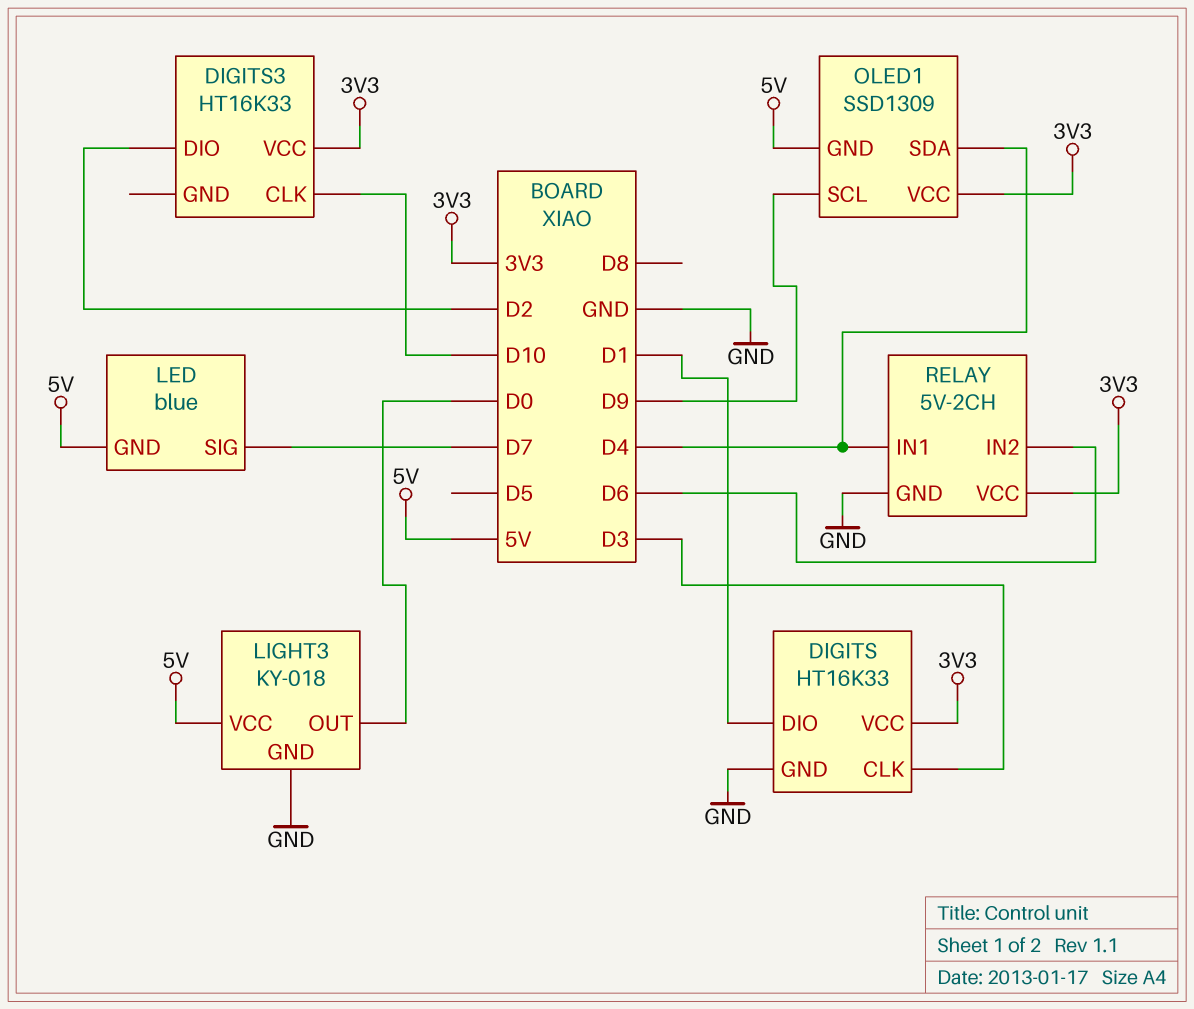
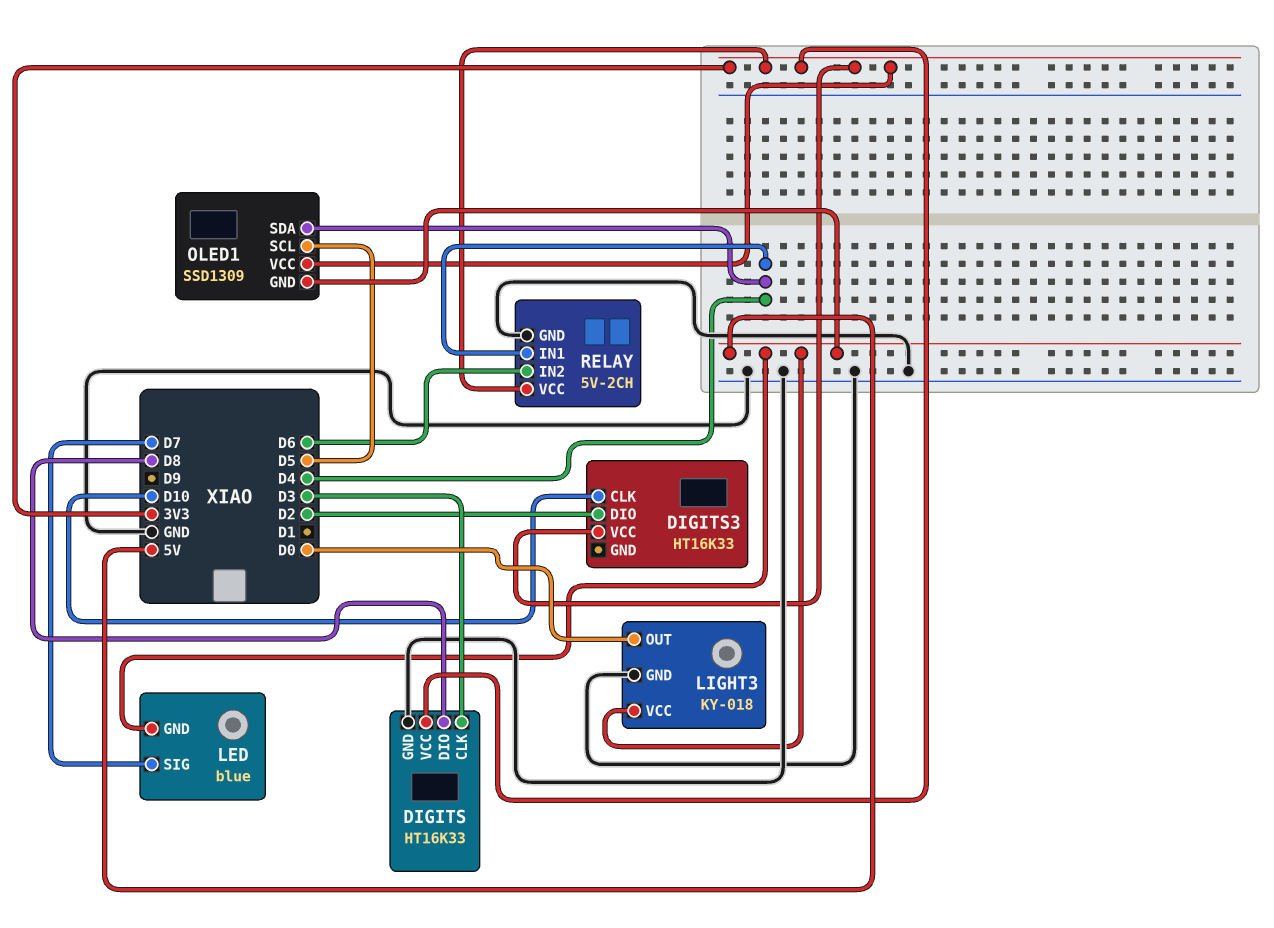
DIGITS pin DIO: D1 -> D8
OLED1 pin SCL: D9 -> D5

